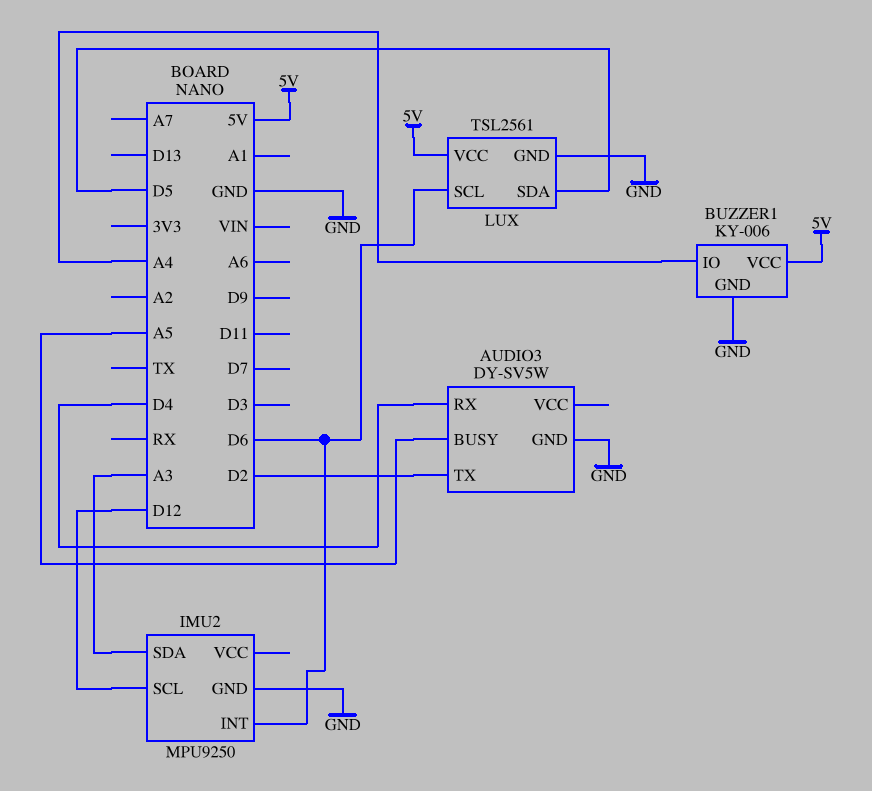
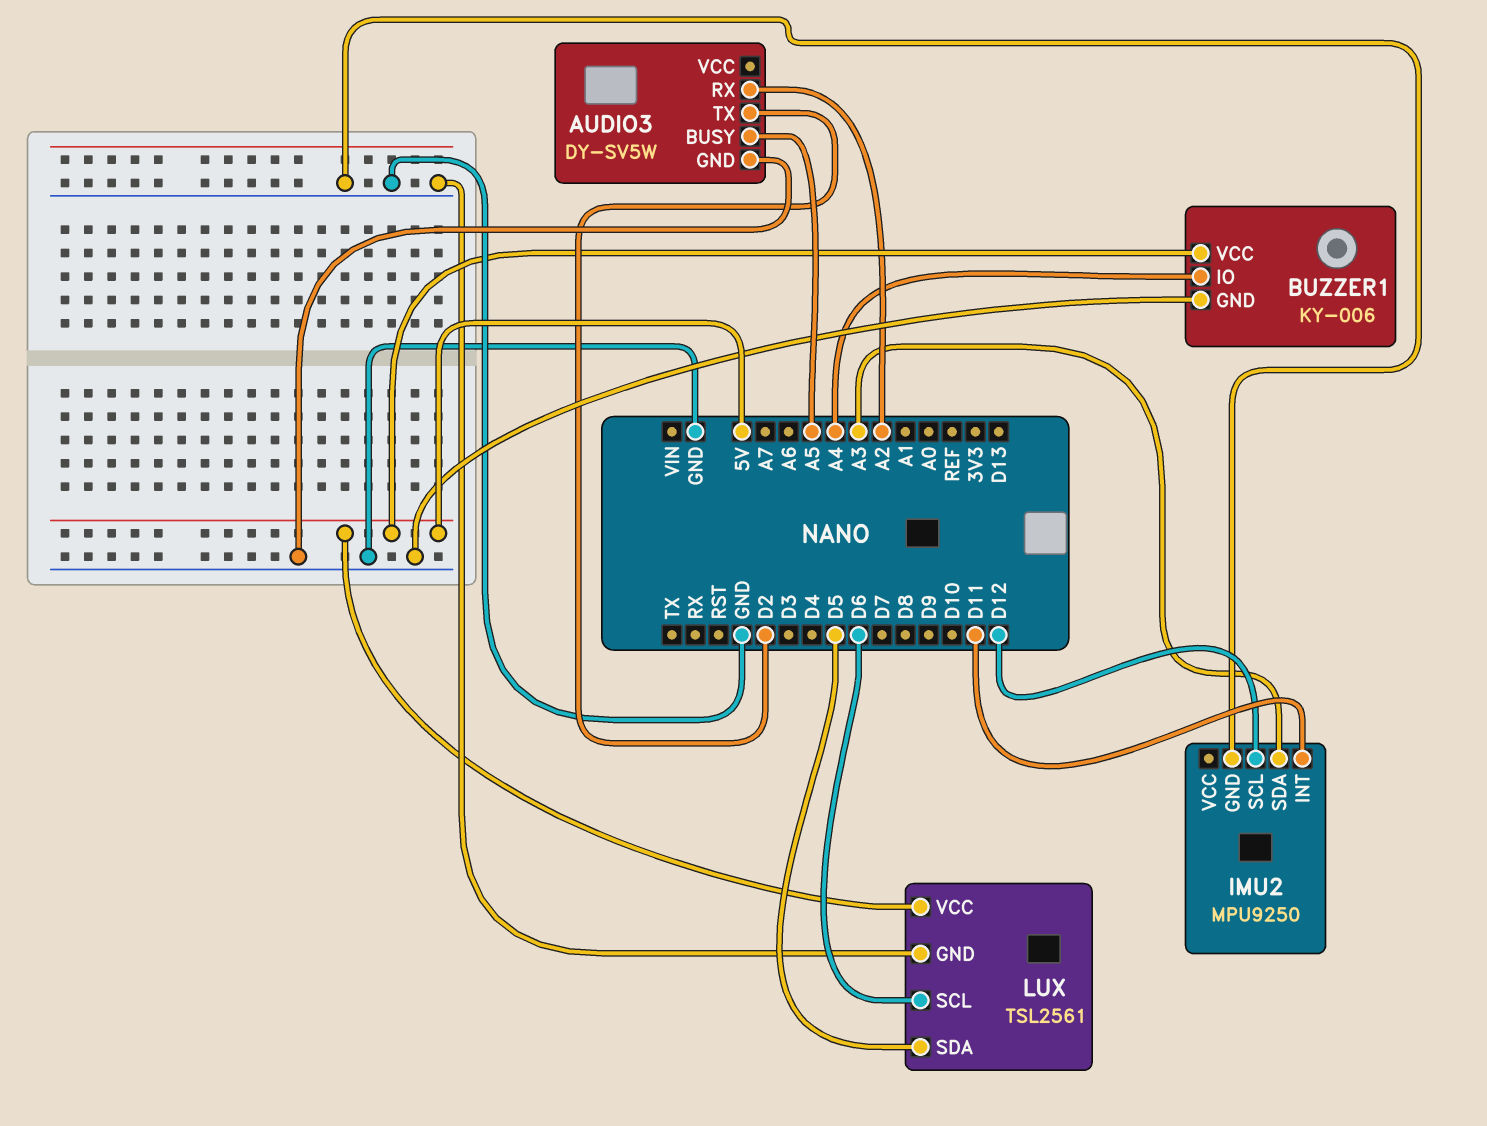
AUDIO3 pin RX: D4 -> A2
IMU2 pin INT: D6 -> D11

